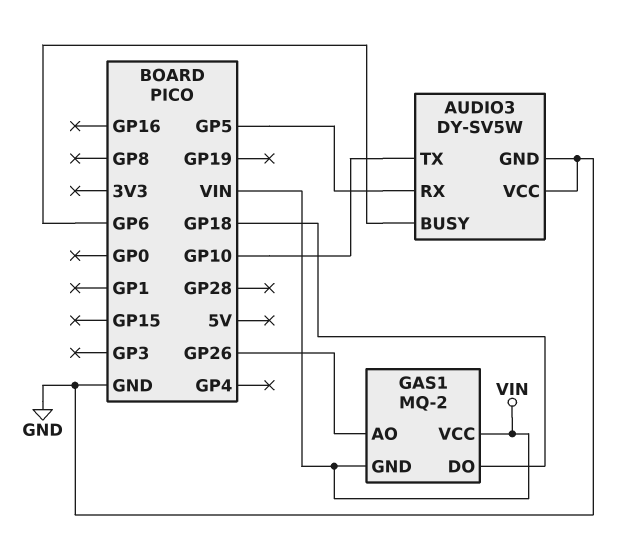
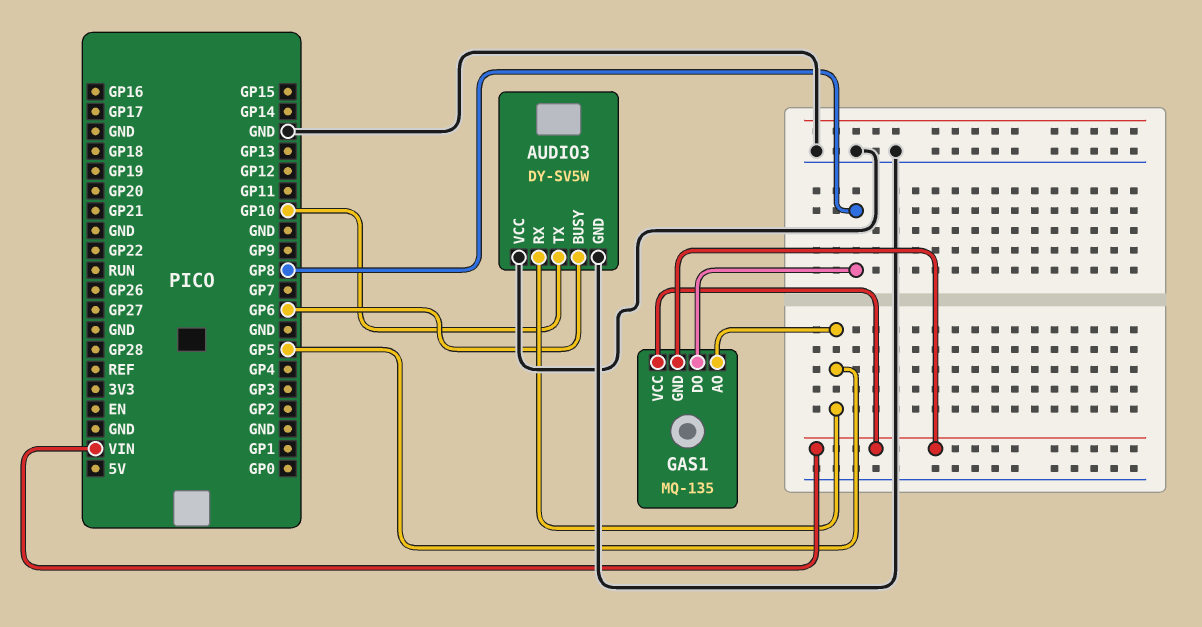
GAS1: MQ-2 -> MQ-135
GAS1 pin AO: GP26 -> GP5
GAS1 pin DO: GP18 -> GP8

